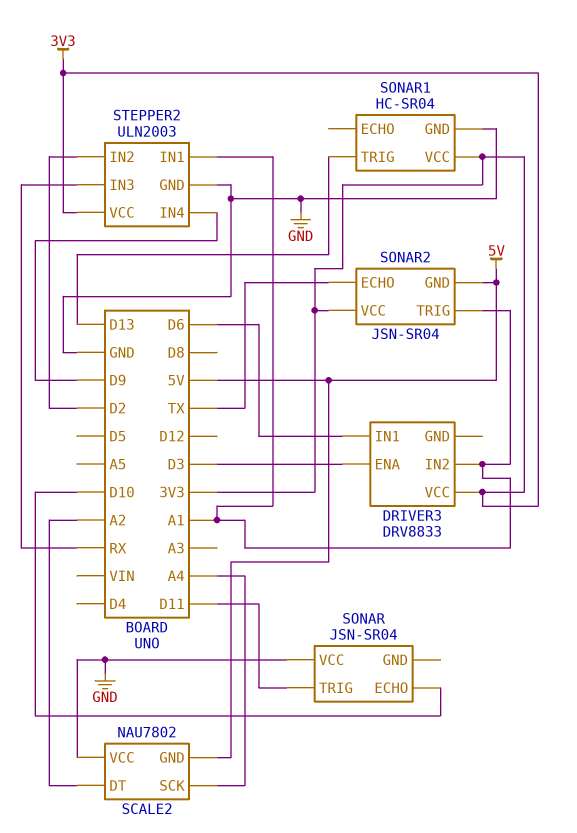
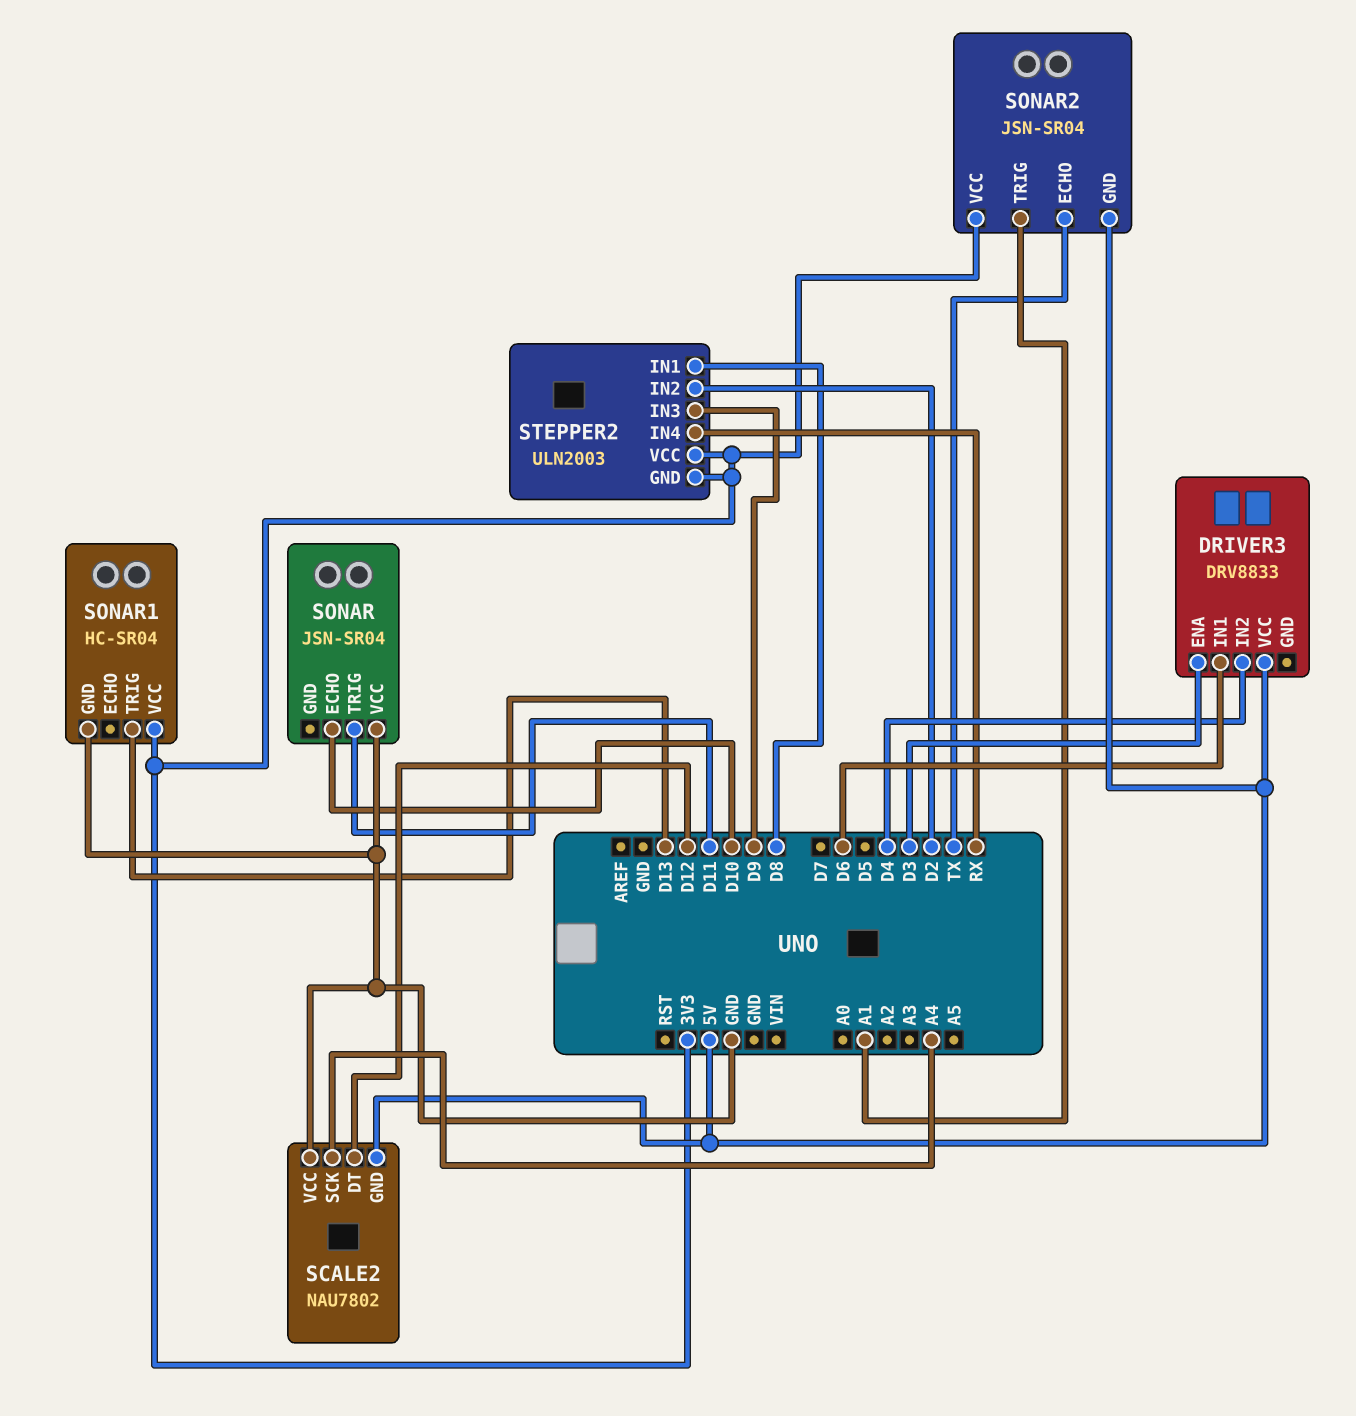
DRIVER3 pin IN2: A1 -> D4
DRIVER3 pin VCC: 3V3 -> 5V
SCALE2 pin DT: A2 -> D12
STEPPER2 pin GND: GND -> 3V3
STEPPER2 pin IN1: A1 -> D8
STEPPER2 pin IN3: RX -> D9
STEPPER2 pin IN4: D9 -> RX

